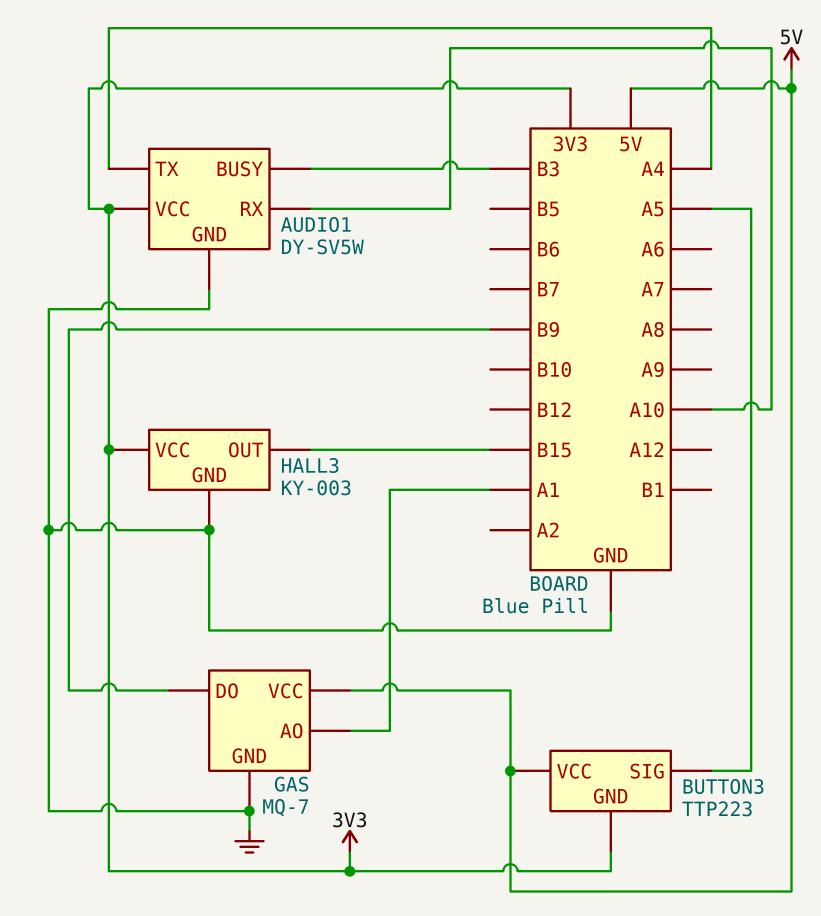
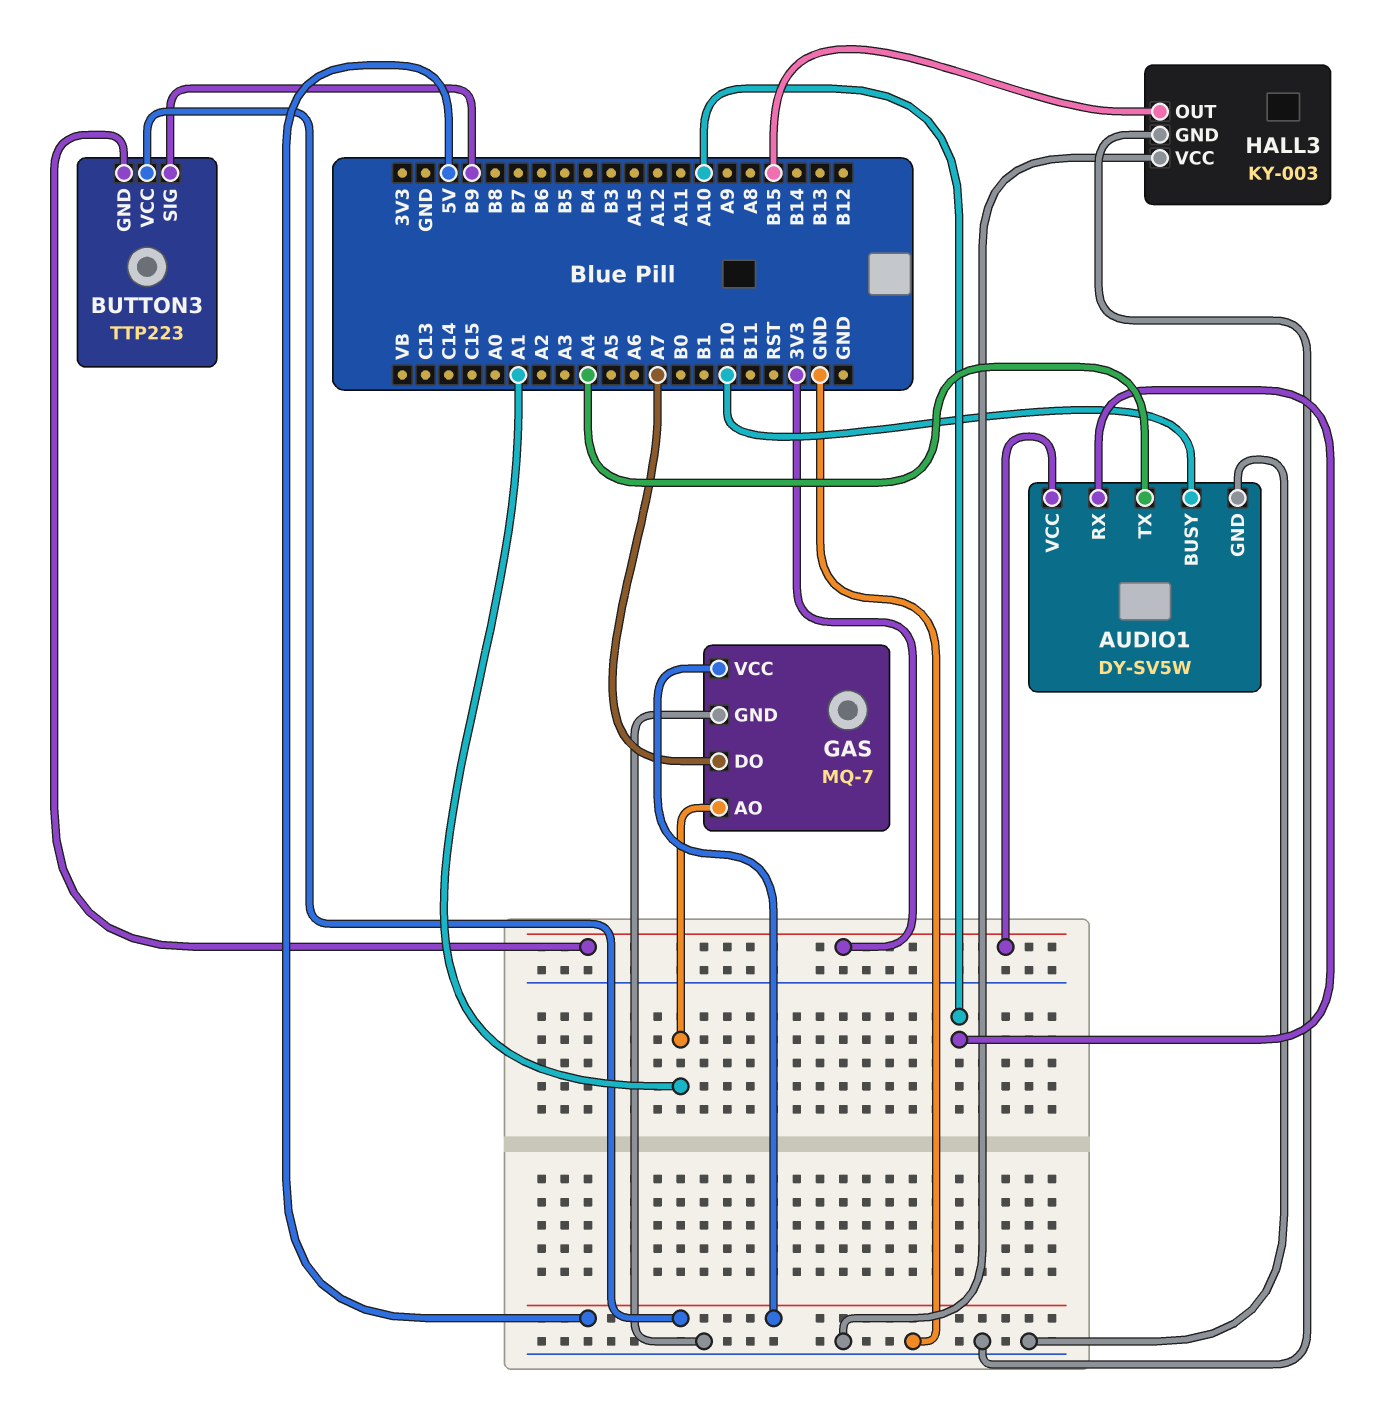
AUDIO1 pin BUSY: B3 -> B10
BUTTON3 pin SIG: A5 -> B9
GAS pin DO: B9 -> A7
HALL3 pin VCC: 3V3 -> GND

